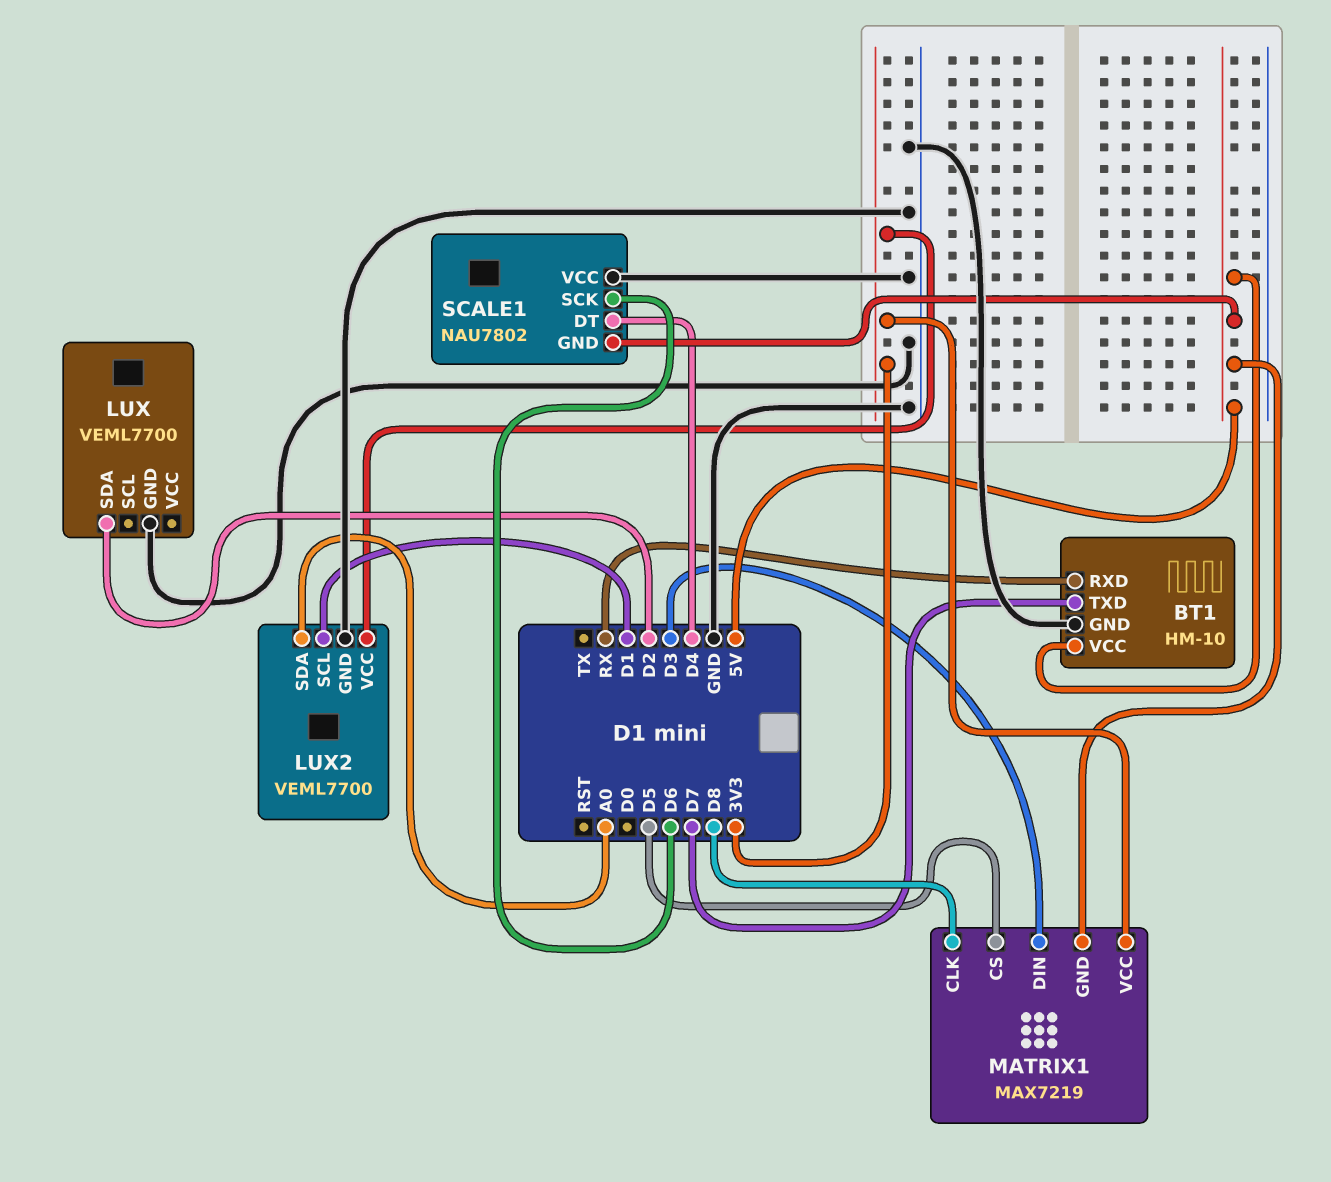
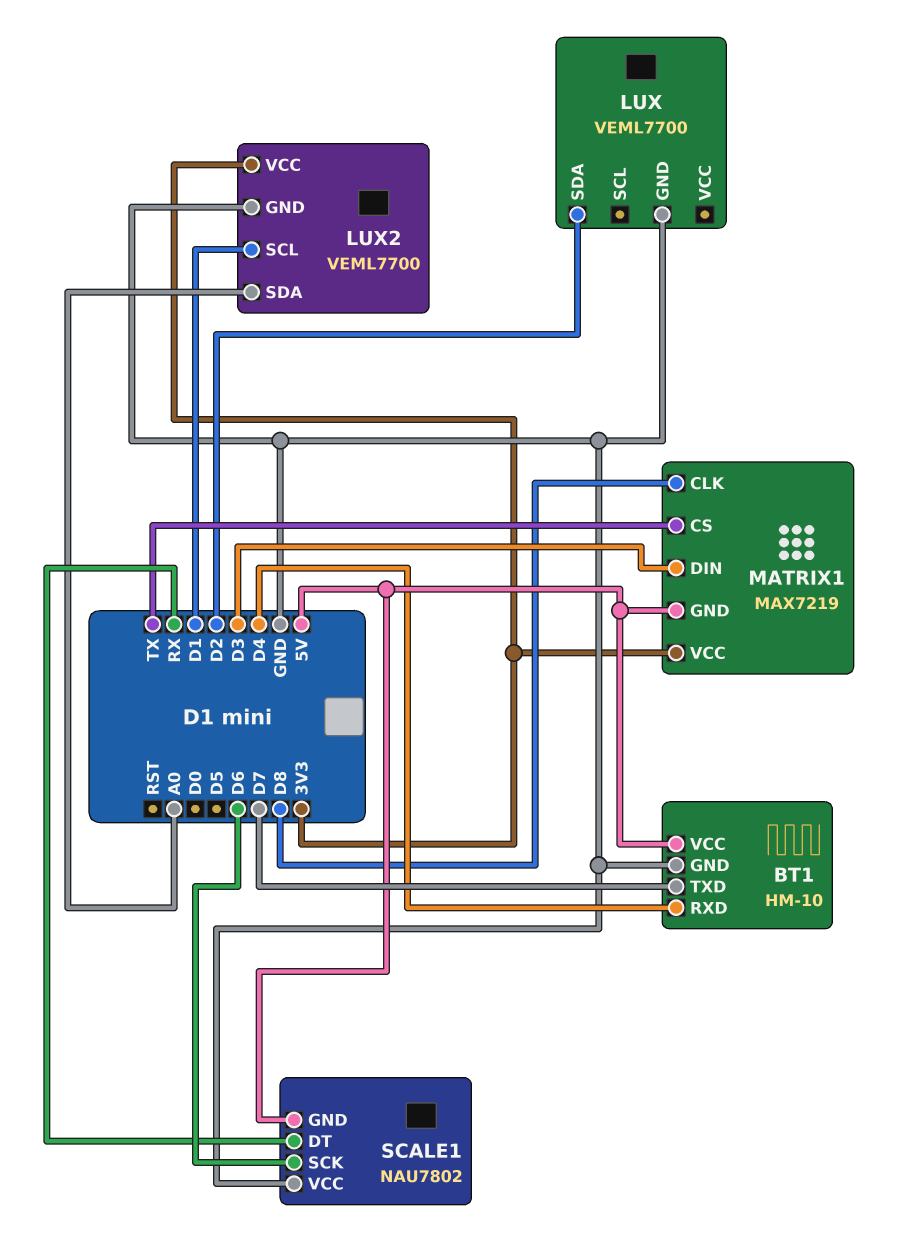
BT1 pin RXD: RX -> D4
MATRIX1 pin CS: D5 -> TX
SCALE1 pin DT: D4 -> RX

